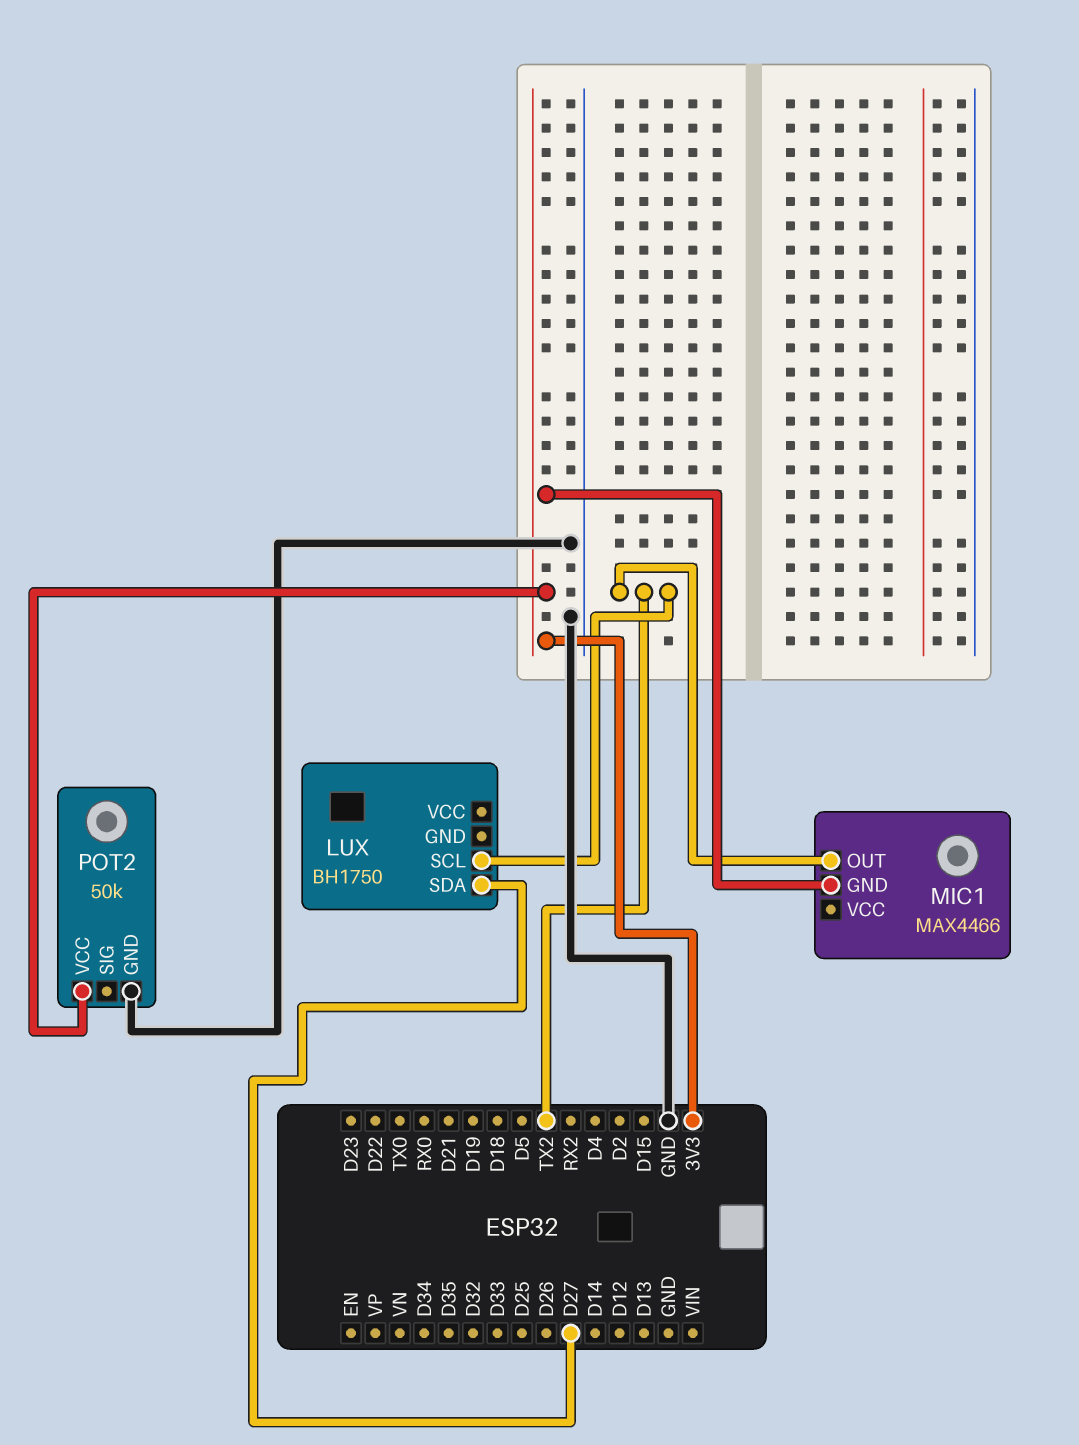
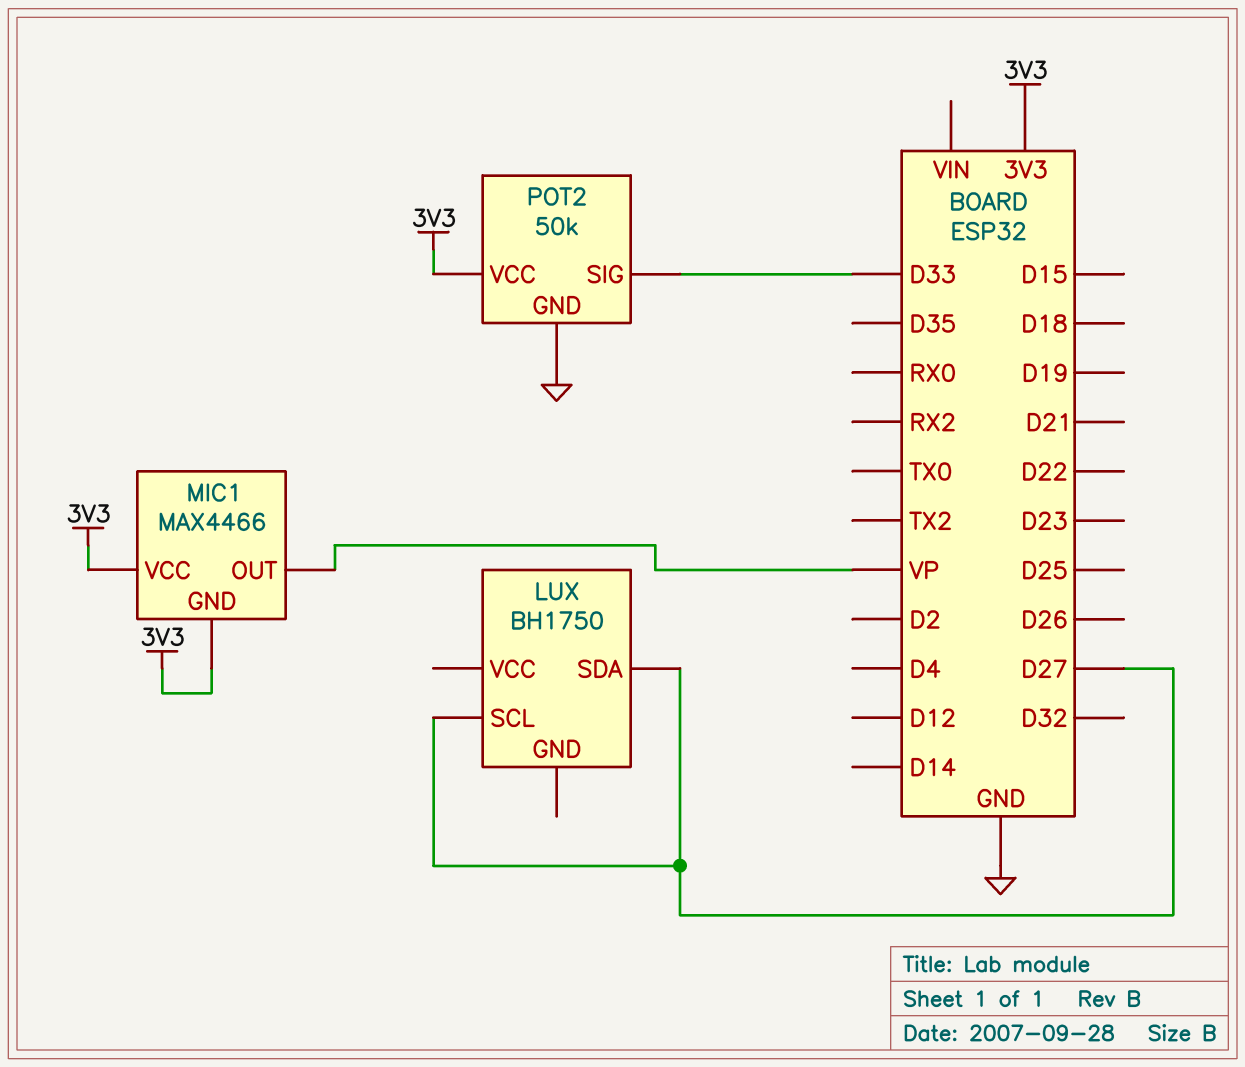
LUX pin SCL: TX2 -> D27
MIC1 pin OUT: TX2 -> VP
MIC1 pin VCC: none -> 3V3
POT2 pin SIG: none -> D33

